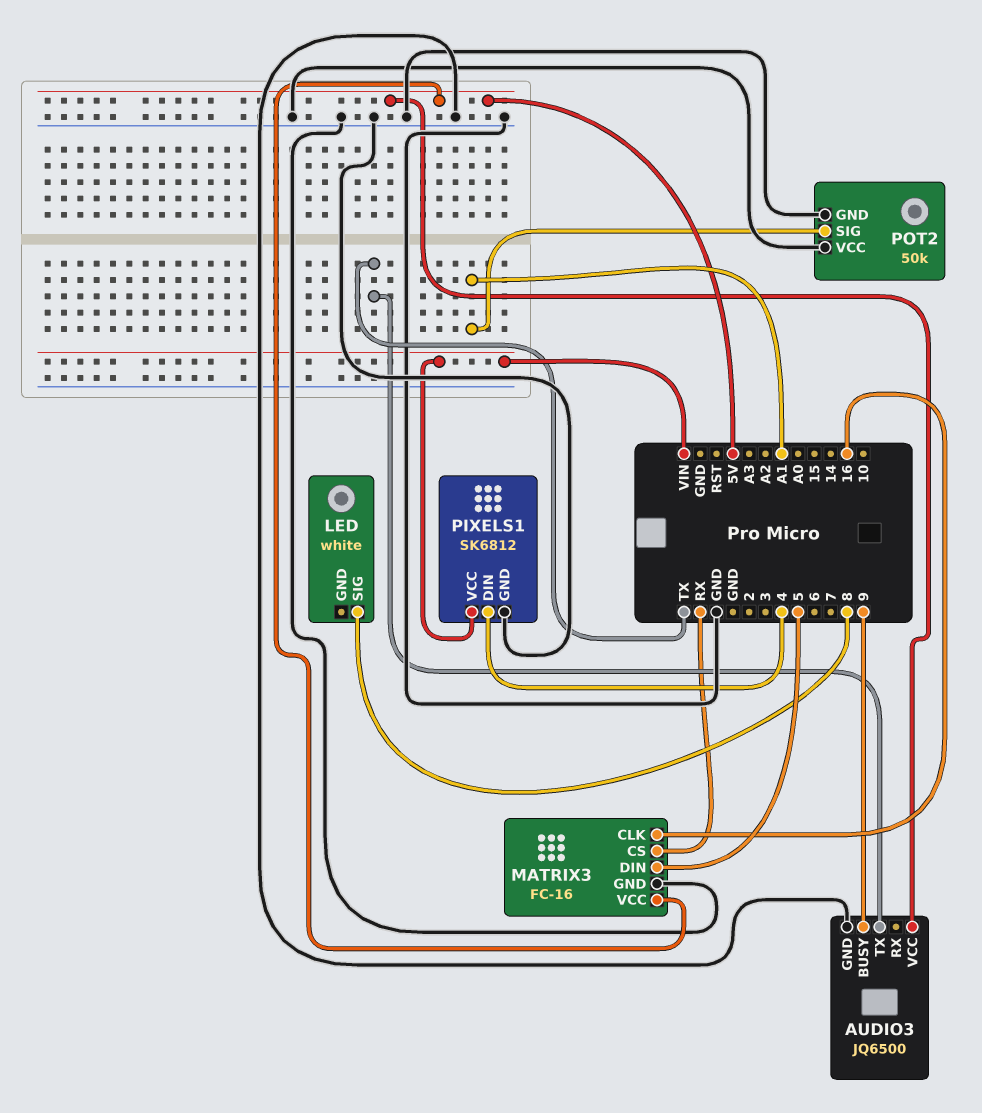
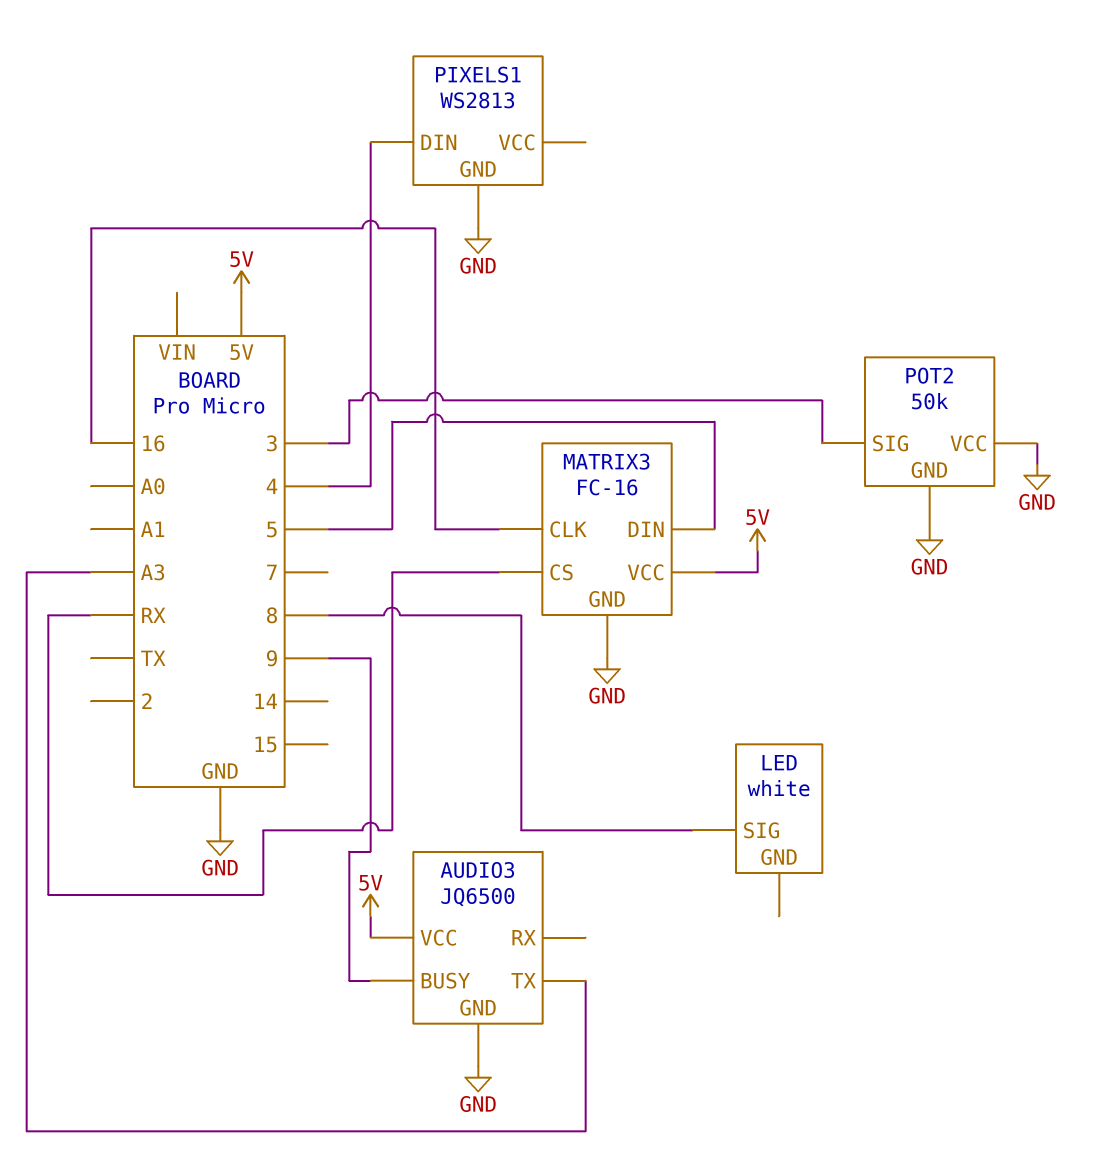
AUDIO3 pin TX: TX -> A3
PIXELS1: SK6812 -> WS2813
PIXELS1 pin VCC: VIN -> none
POT2 pin SIG: A1 -> 3

